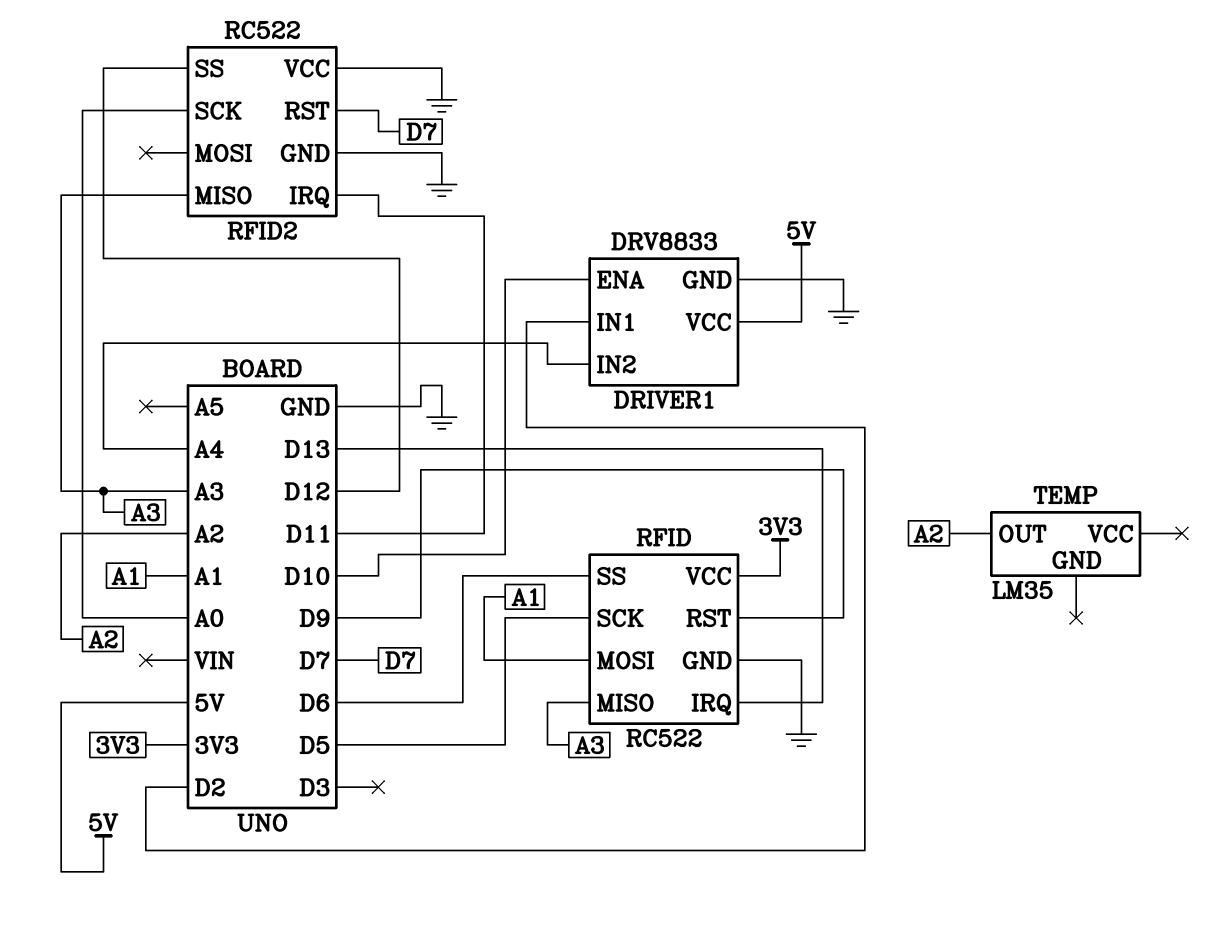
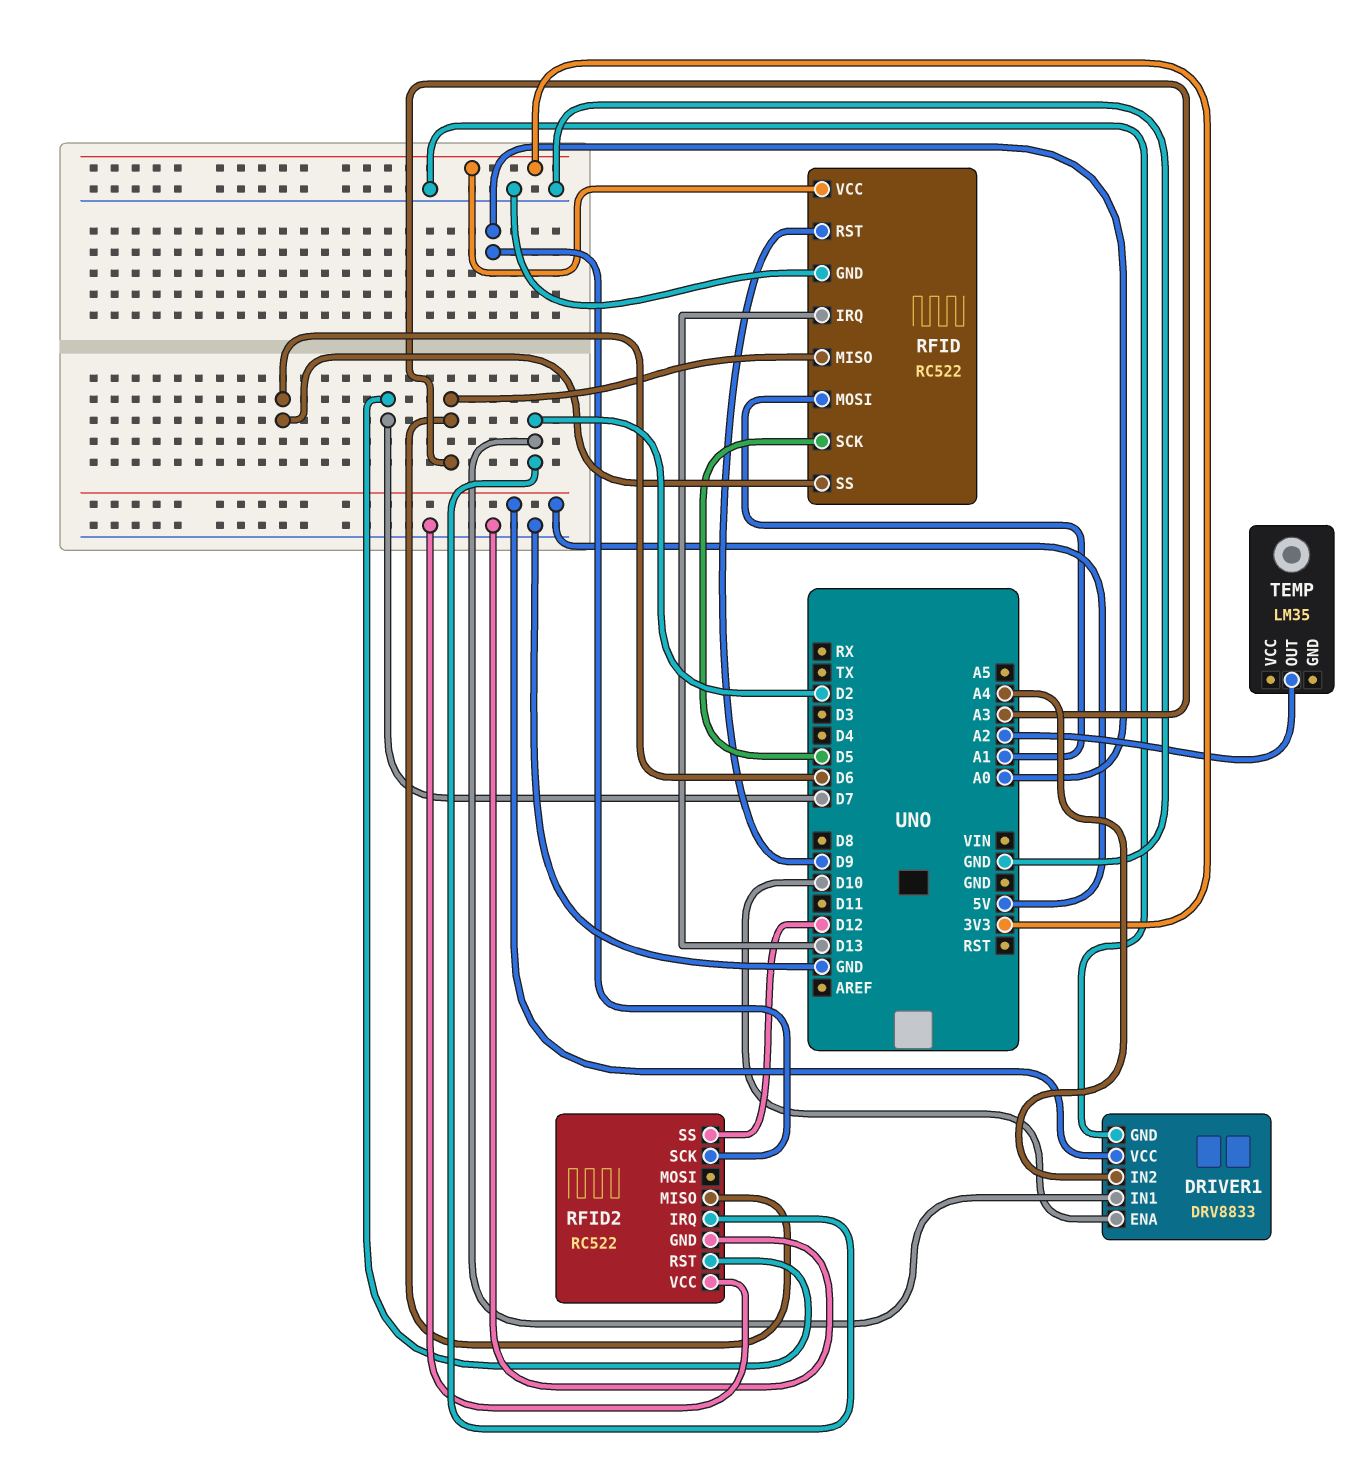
RFID2 pin IRQ: D11 -> D2

